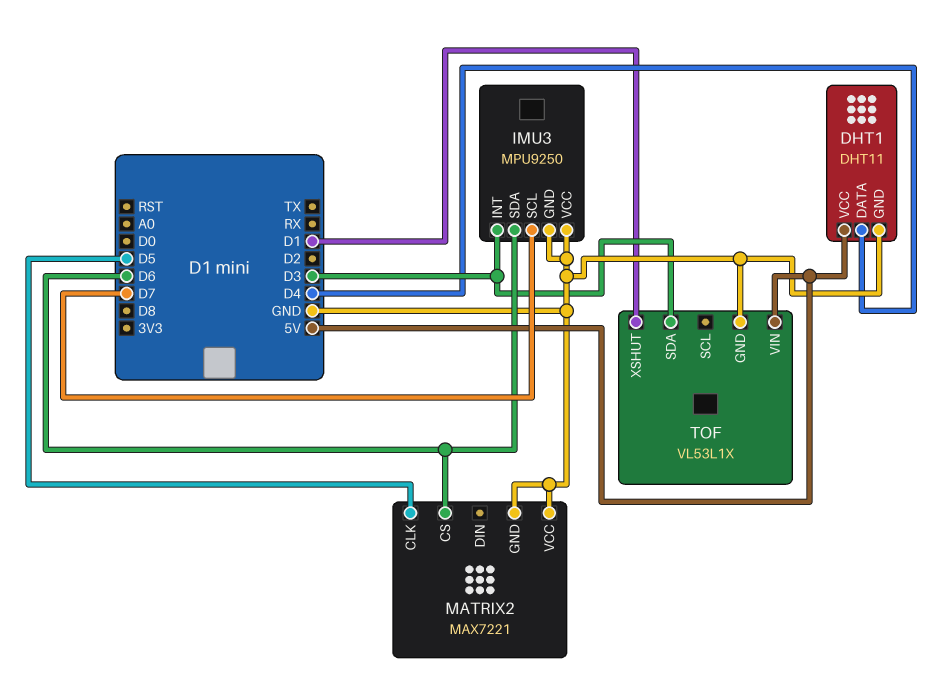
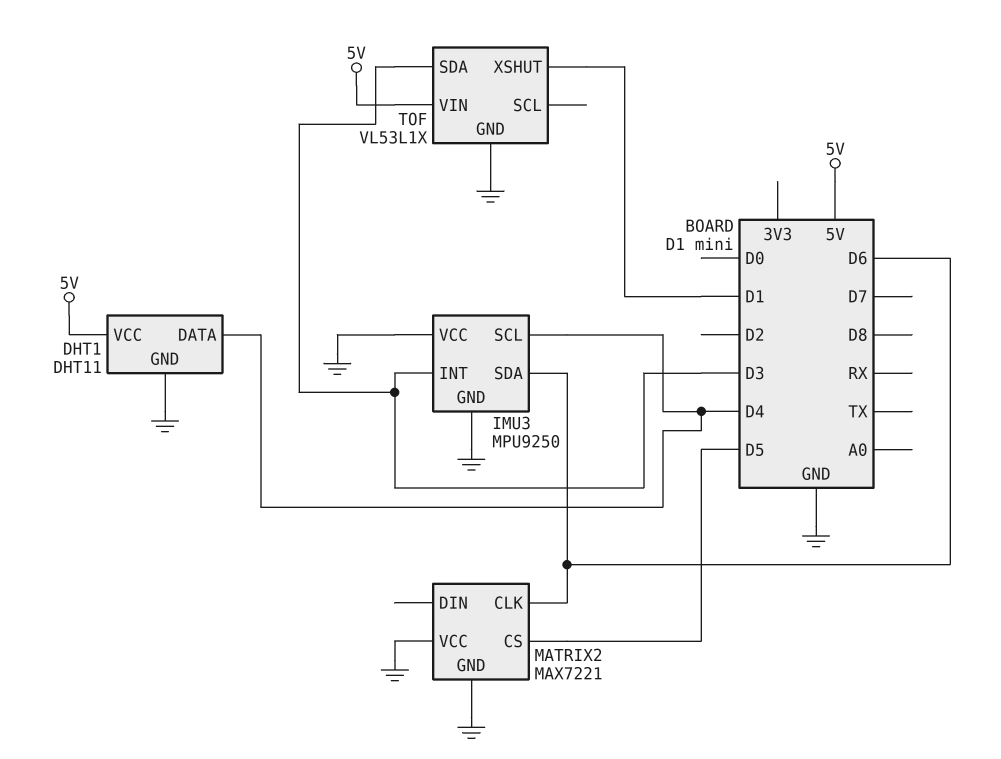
IMU3 pin SCL: D7 -> D4
MATRIX2 pin CLK: D5 -> D6
MATRIX2 pin CS: D6 -> D5

